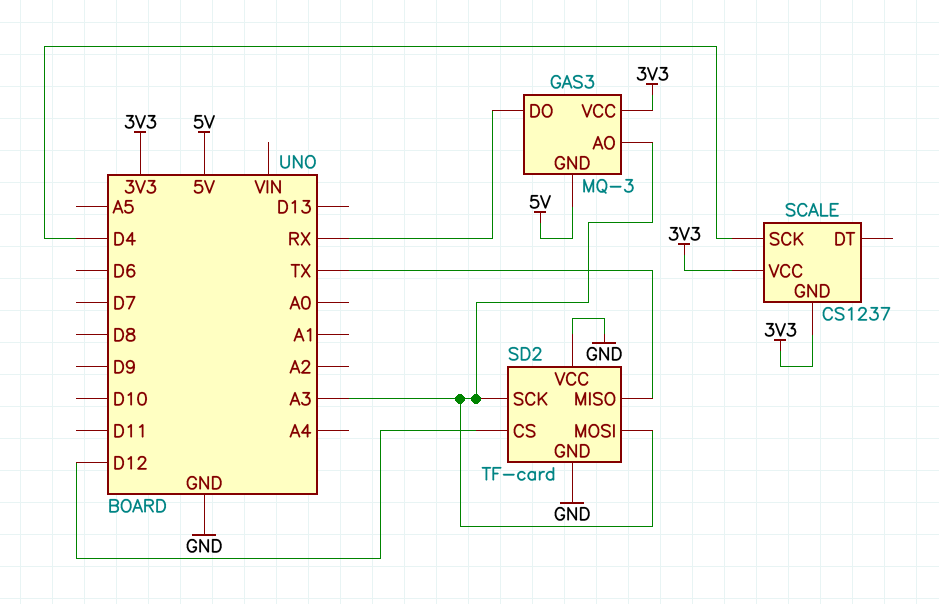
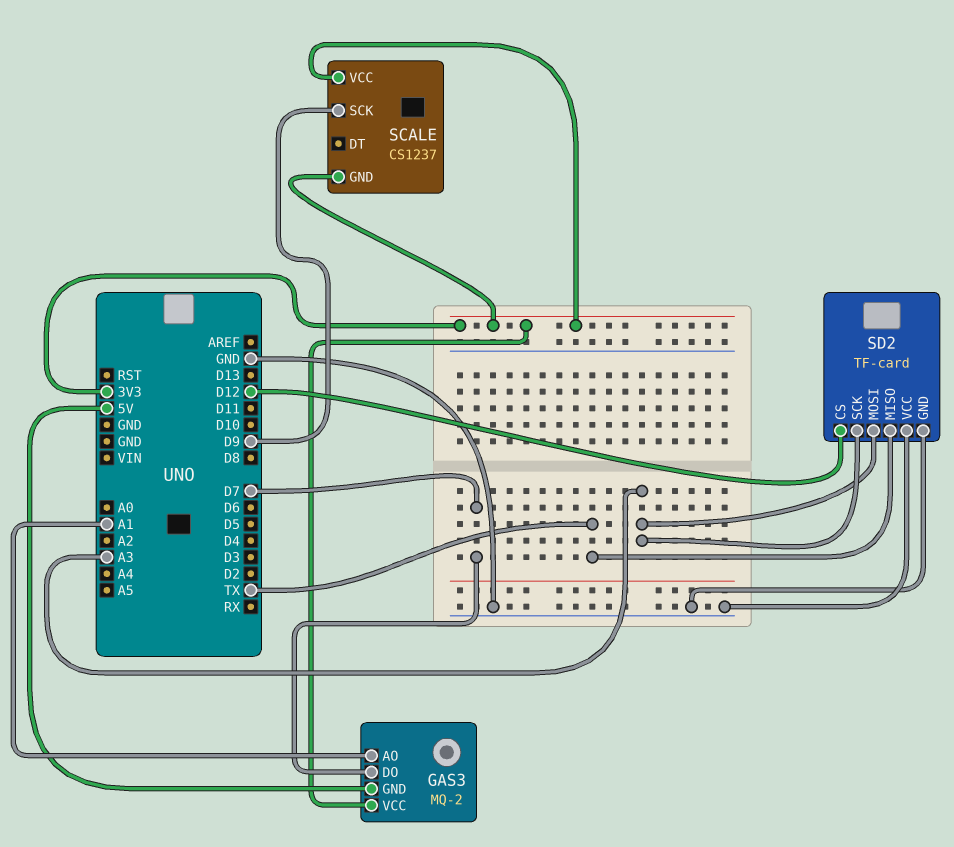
GAS3: MQ-3 -> MQ-2
GAS3 pin AO: A3 -> A1
GAS3 pin DO: RX -> D7
SCALE pin SCK: D4 -> D9

